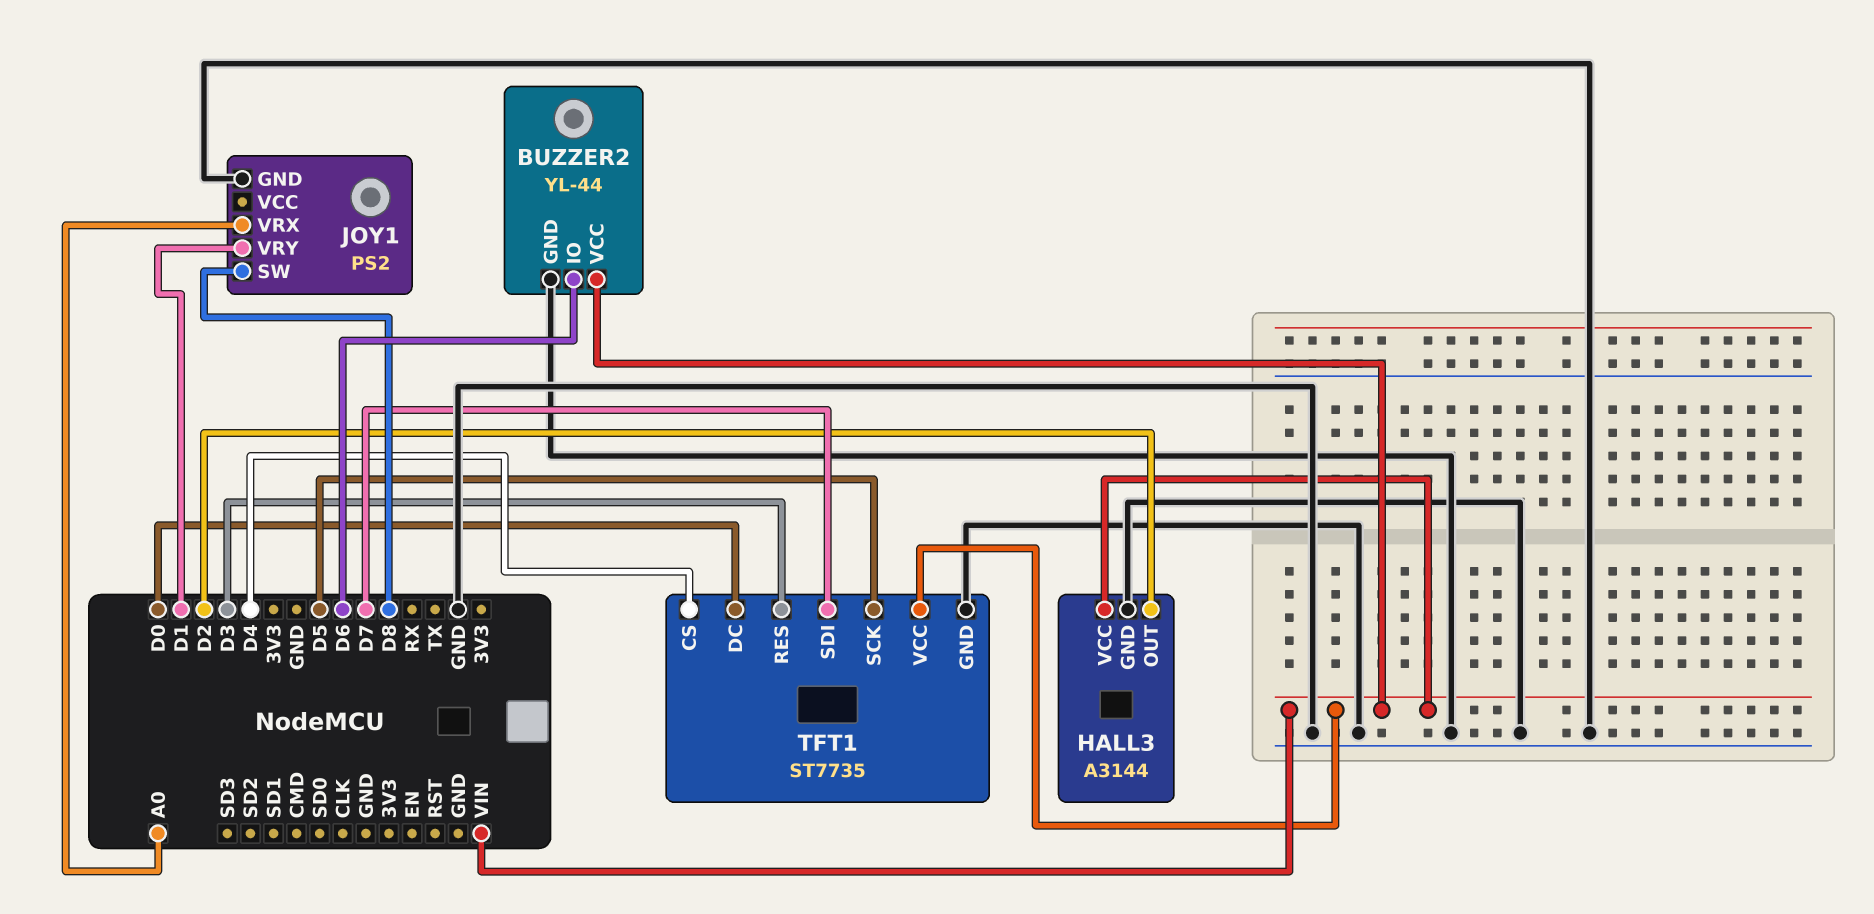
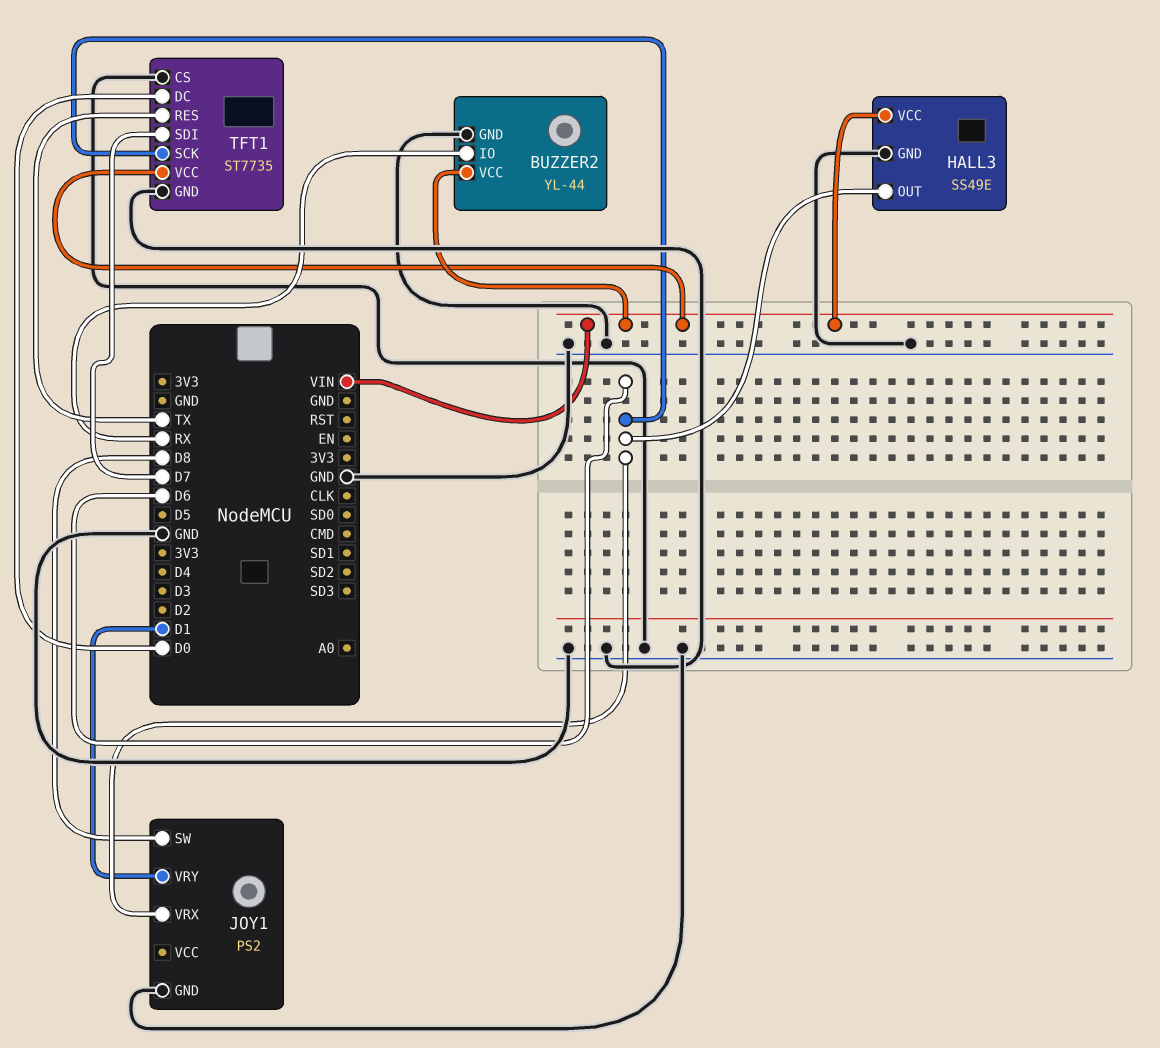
BUZZER2 pin IO: D6 -> RX
HALL3: A3144 -> SS49E
HALL3 pin OUT: D2 -> D6
JOY1 pin VRX: A0 -> D6
TFT1 pin CS: D4 -> GND
TFT1 pin RES: D3 -> TX
TFT1 pin SCK: D5 -> D6

